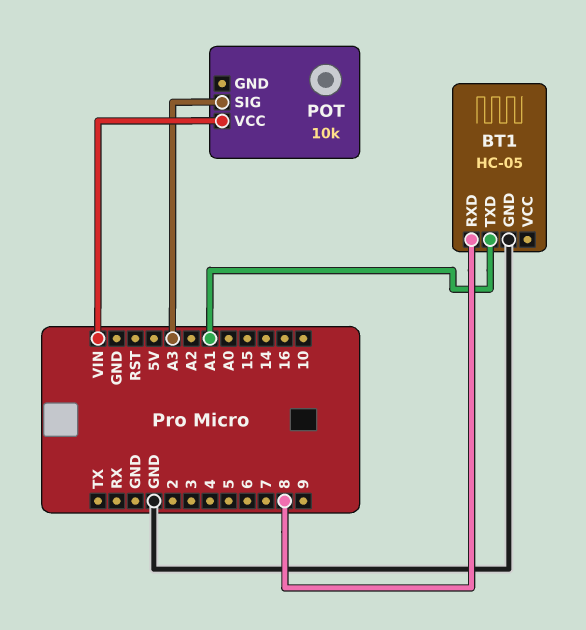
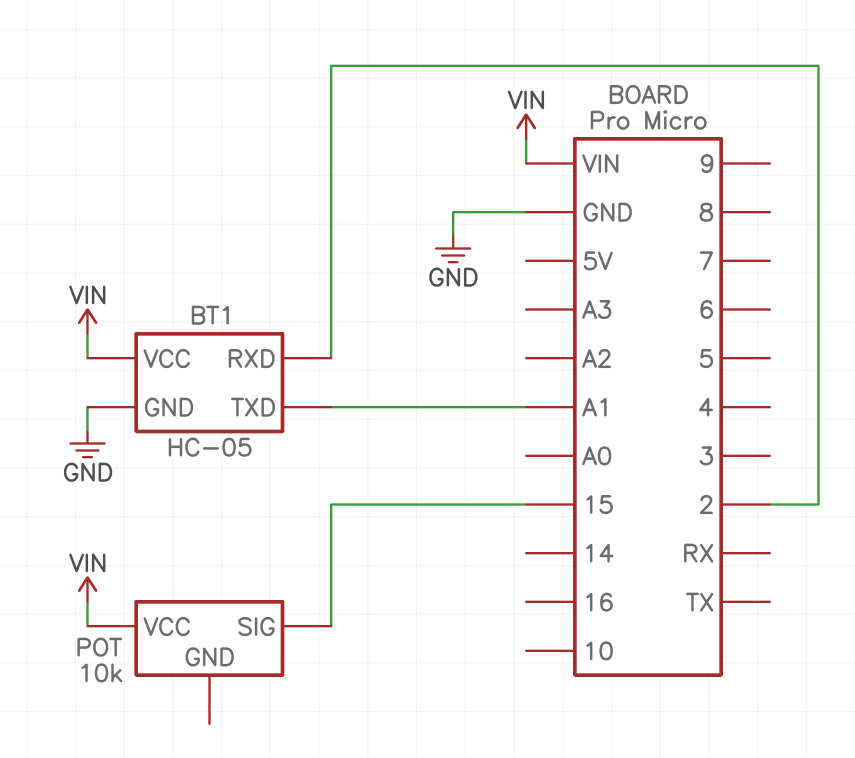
BT1 pin RXD: 8 -> 2
BT1 pin VCC: none -> VIN
POT pin SIG: A3 -> 15

